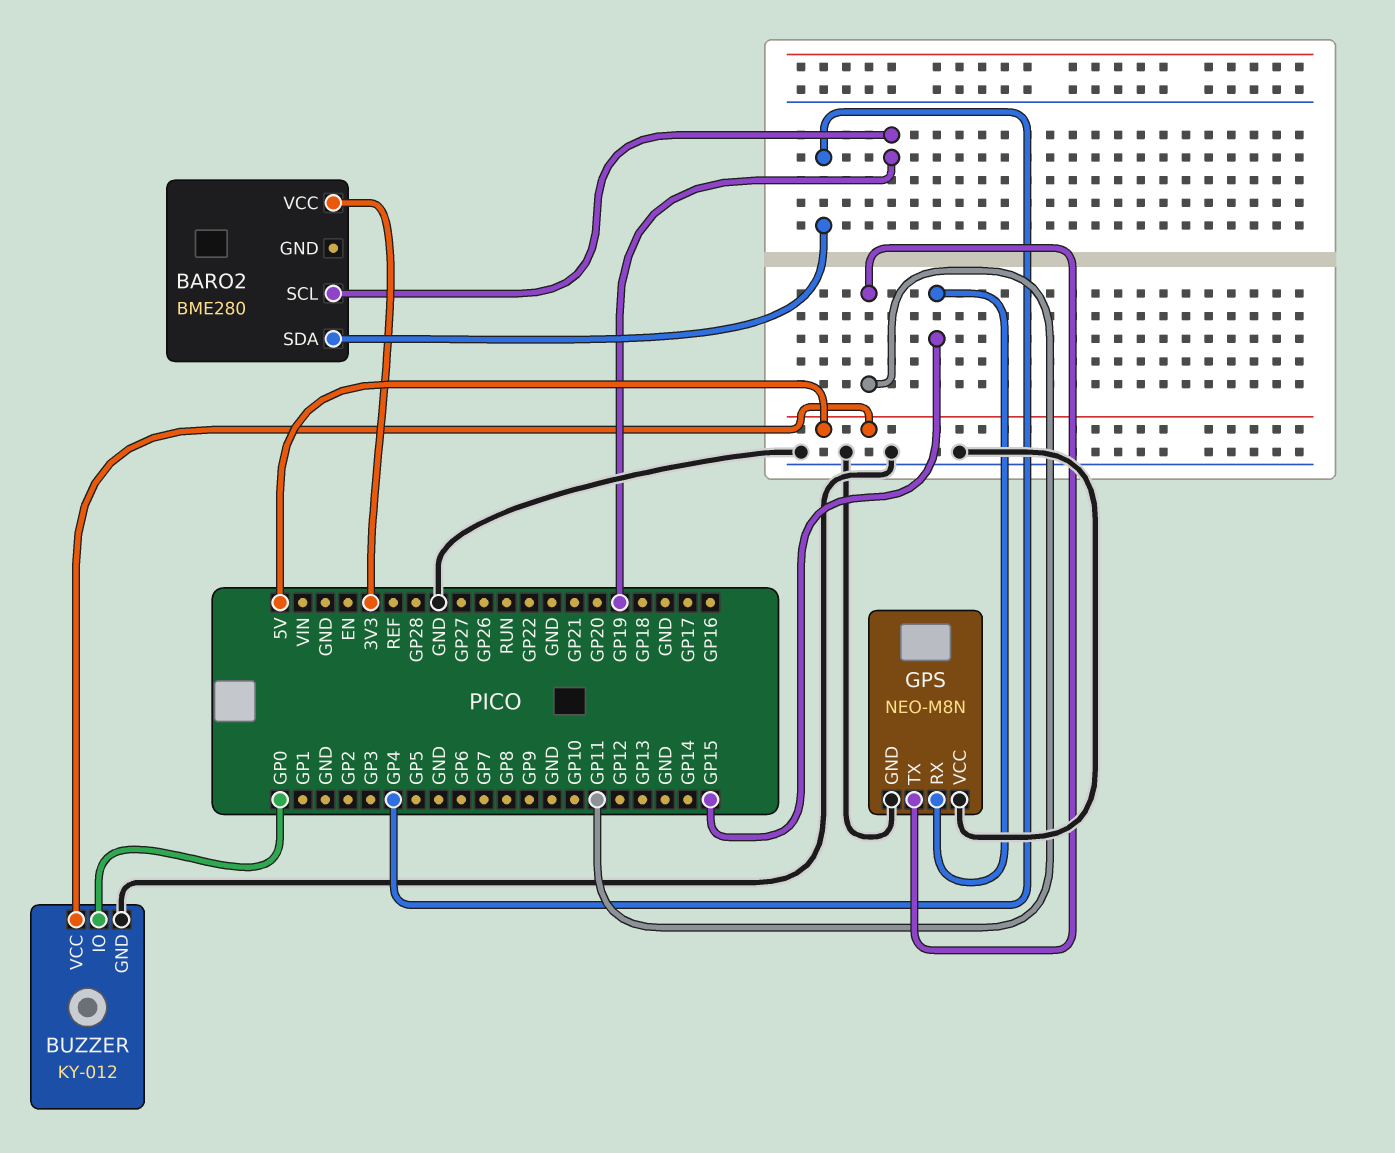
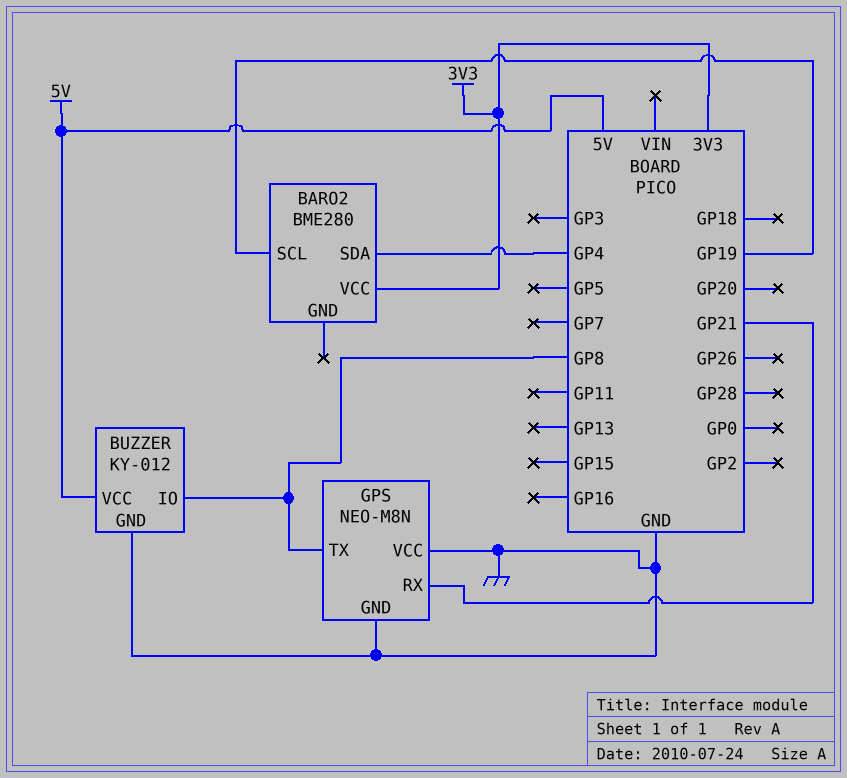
BUZZER pin IO: GP0 -> GP8
GPS pin RX: GP15 -> GP21
GPS pin TX: GP11 -> GP8

